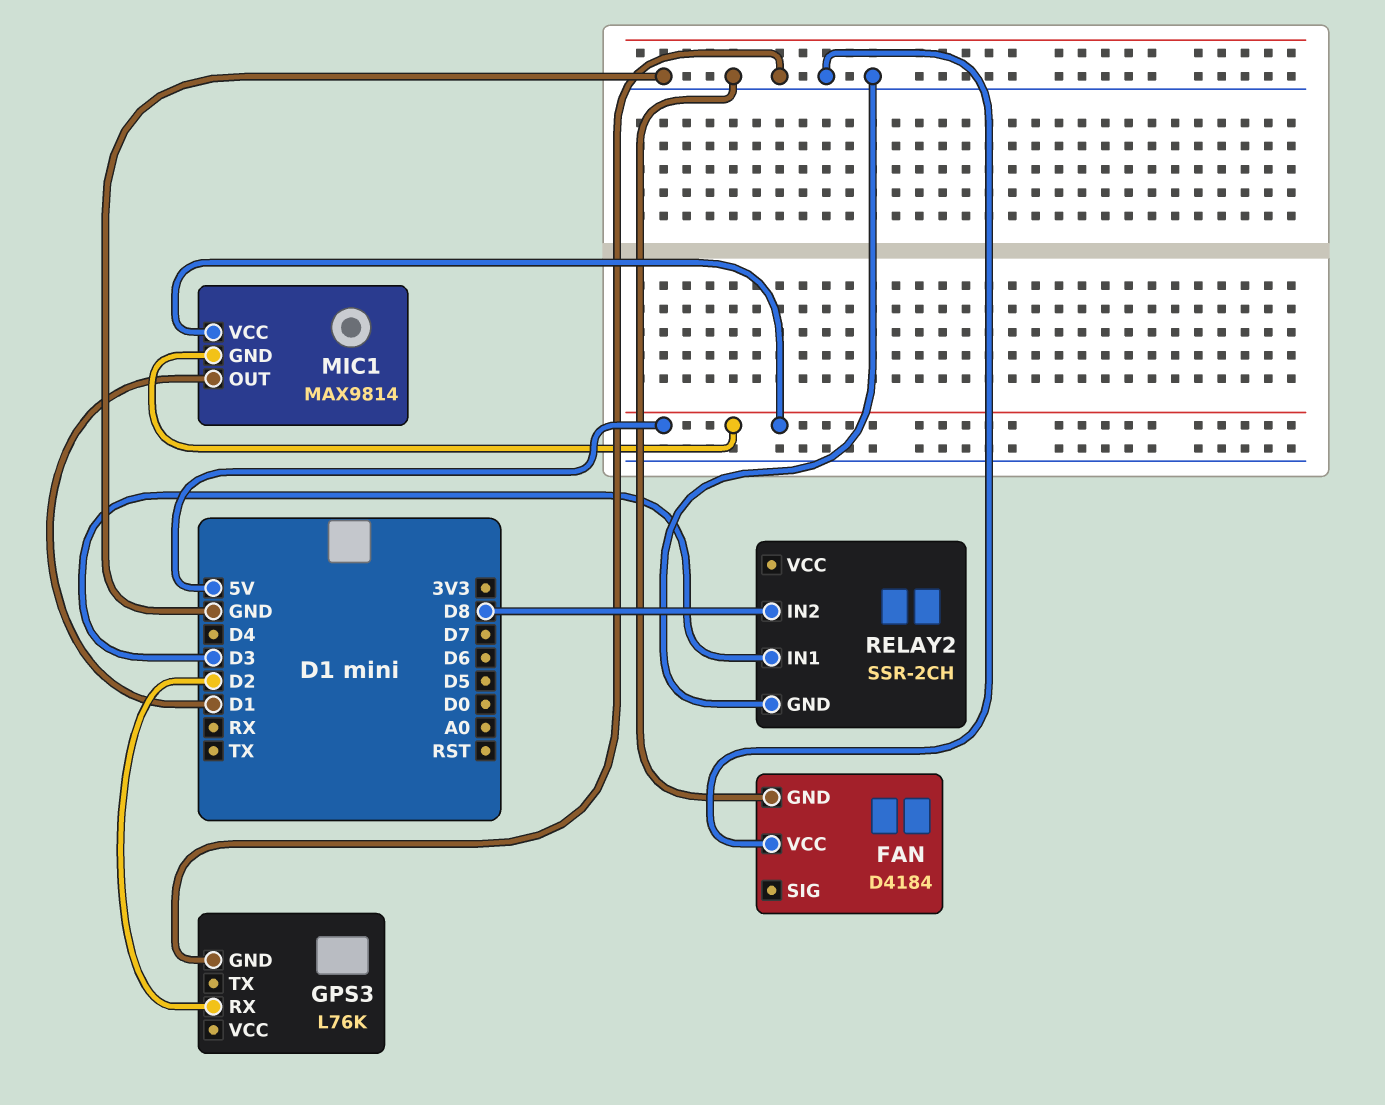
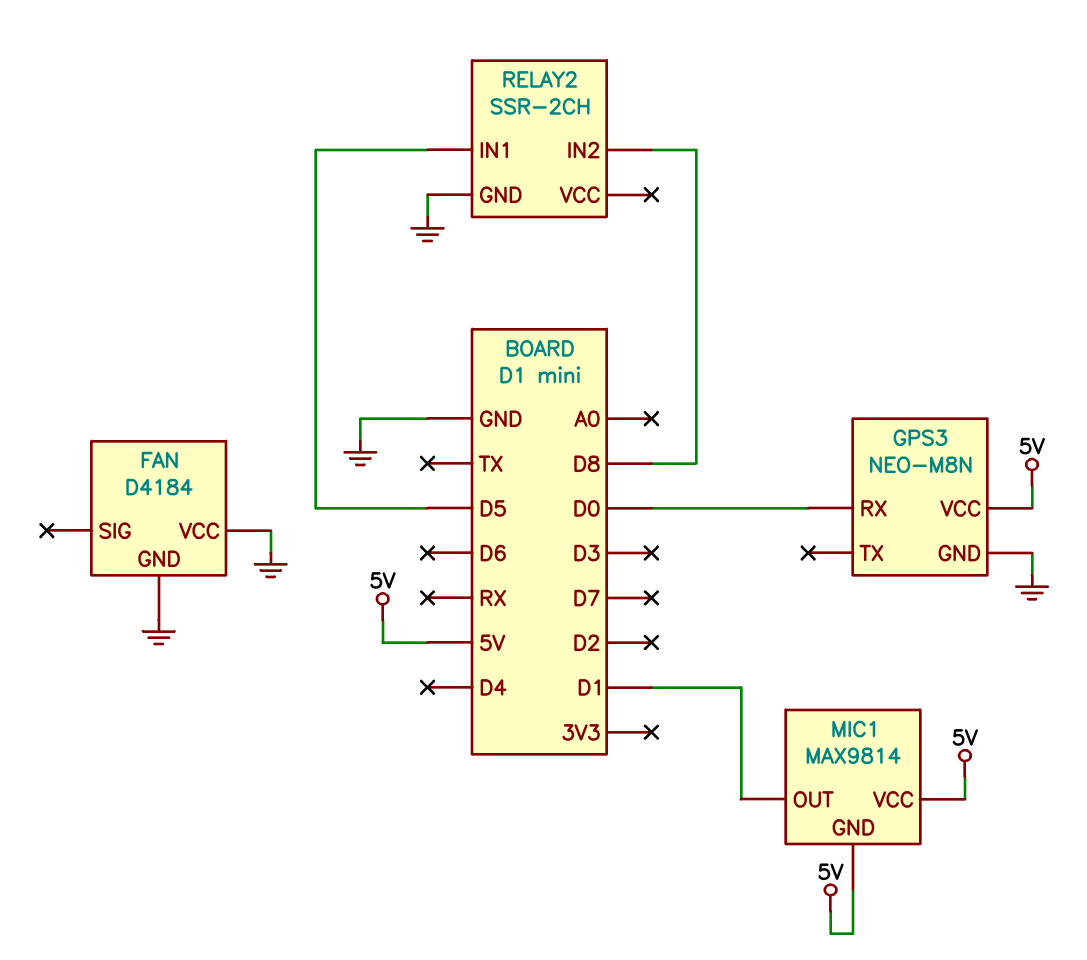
GPS3: L76K -> NEO-M8N
GPS3 pin RX: D2 -> D0
GPS3 pin VCC: none -> 5V
RELAY2 pin IN1: D3 -> D5

